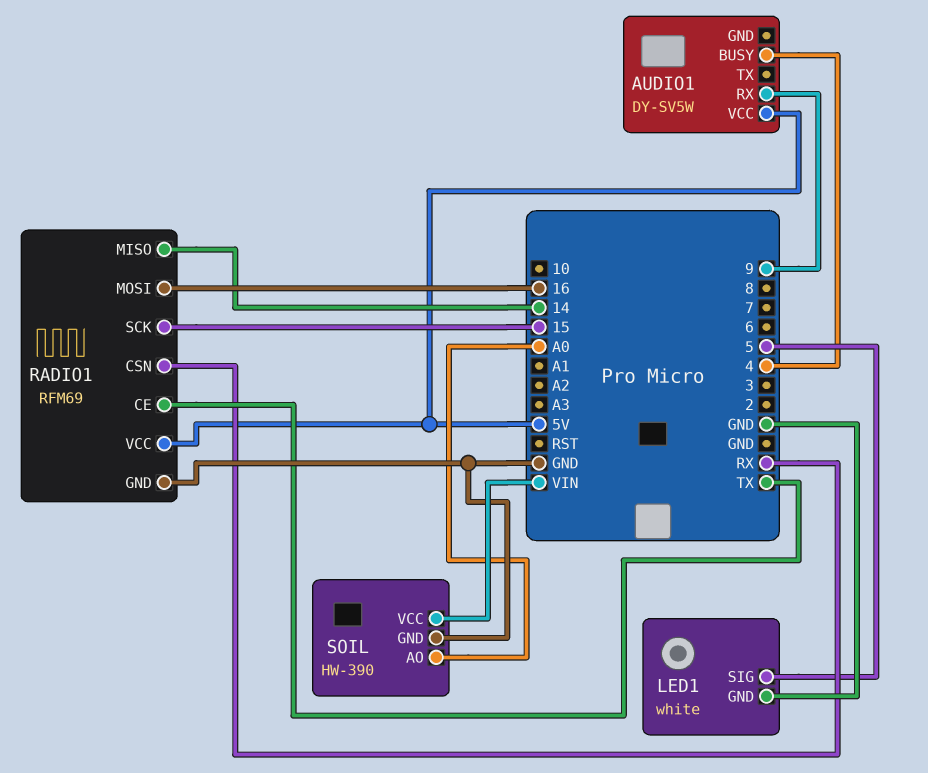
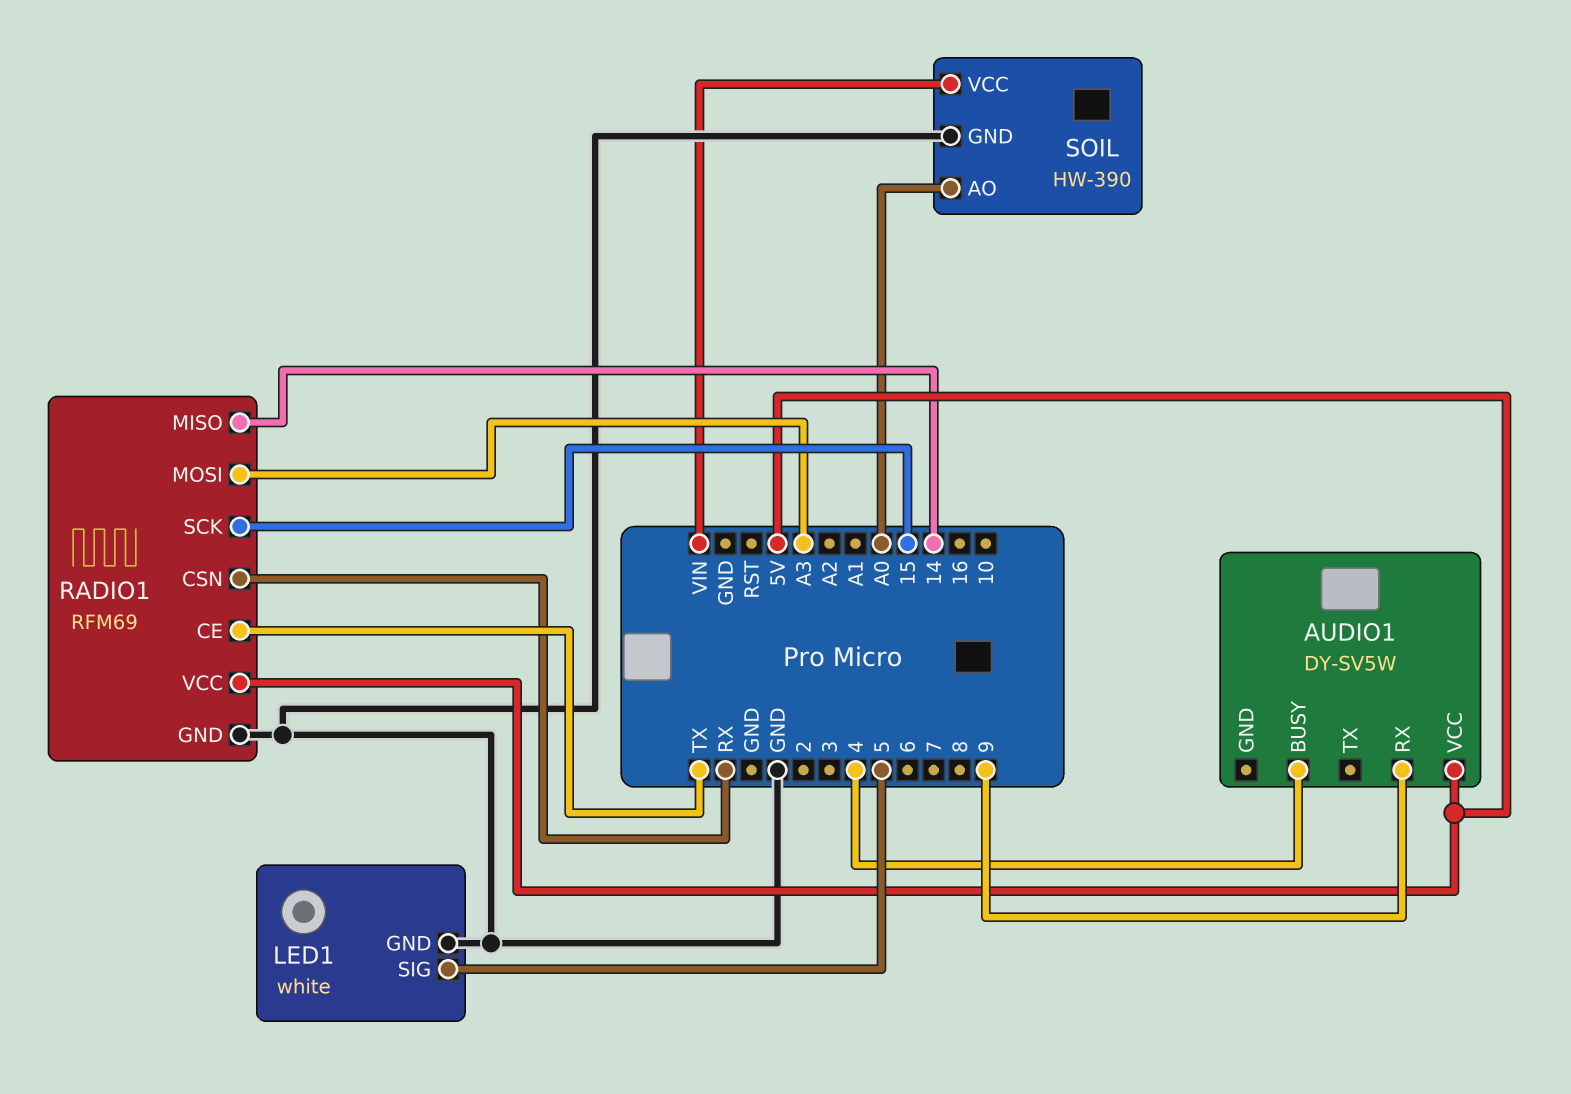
RADIO1 pin MOSI: 16 -> A3

